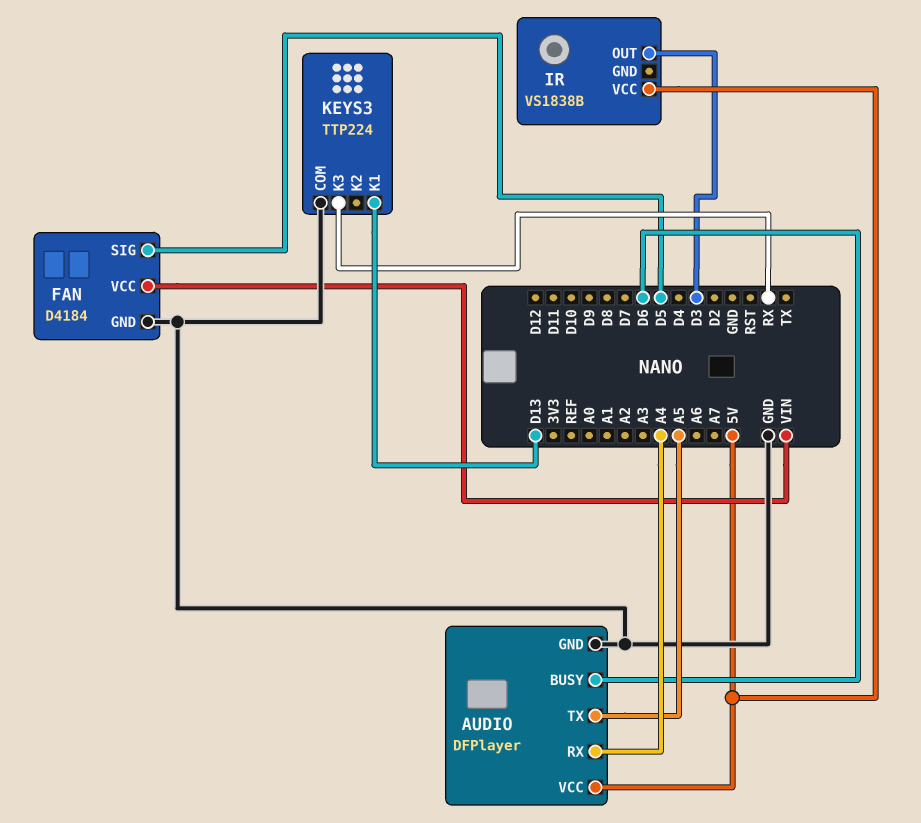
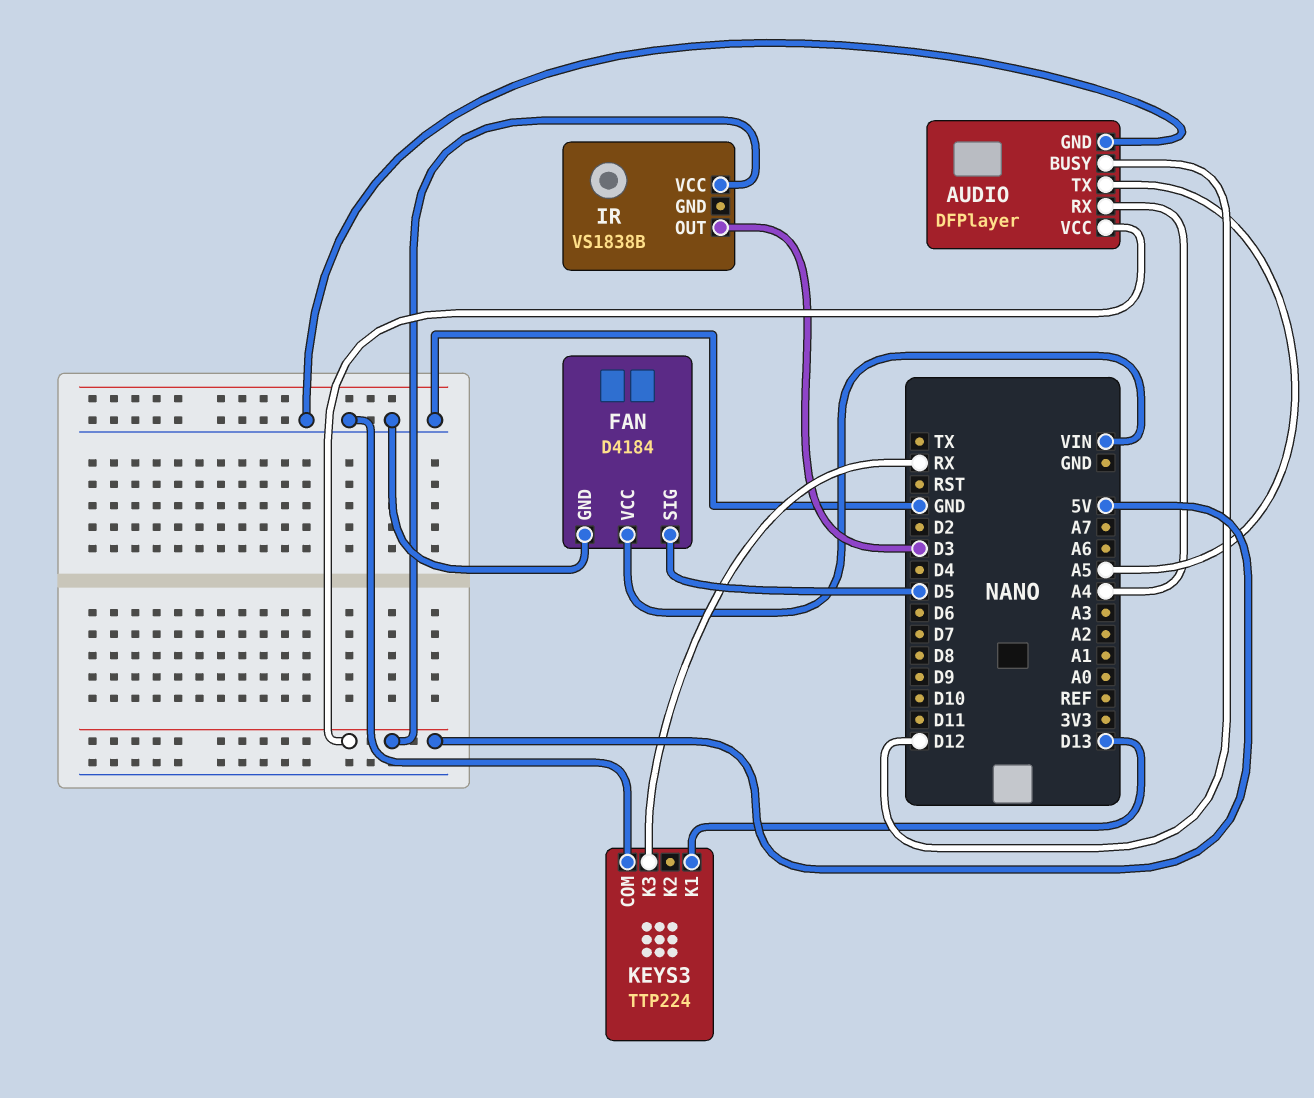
AUDIO pin BUSY: D6 -> D12

